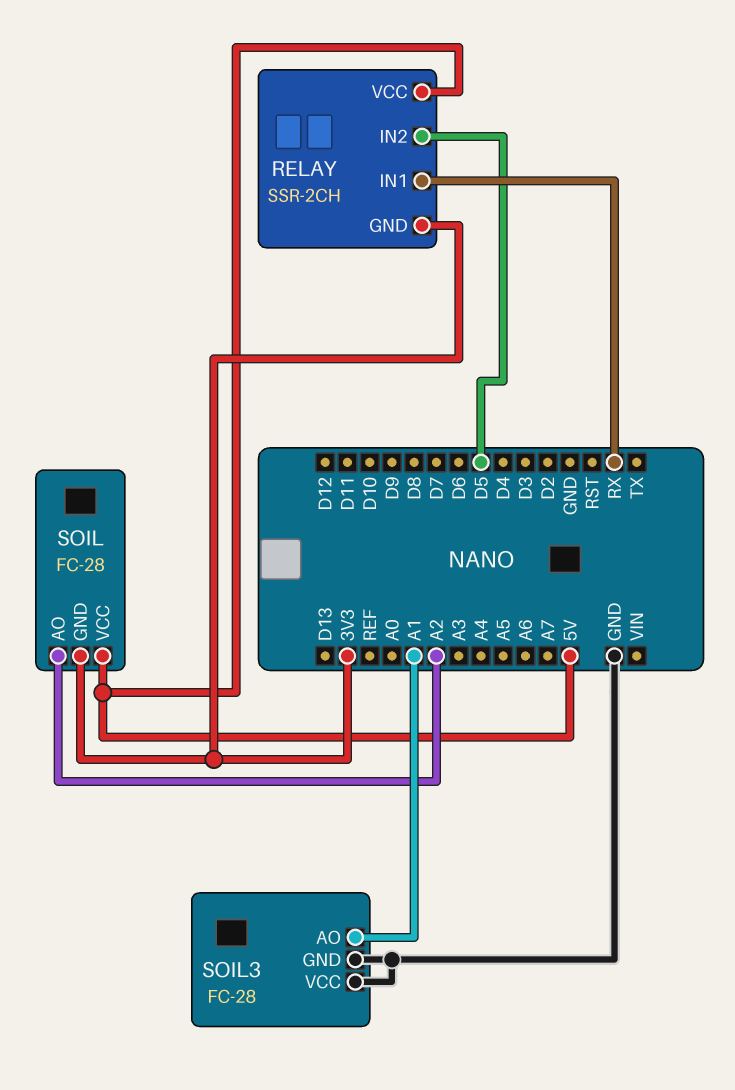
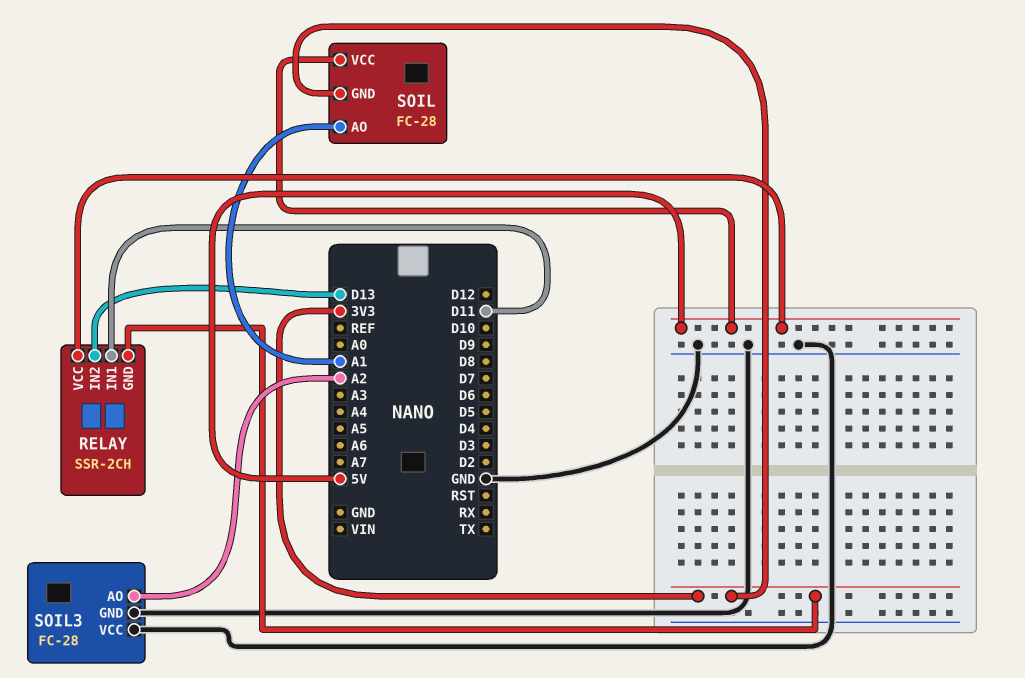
RELAY pin IN1: RX -> D11
RELAY pin IN2: D5 -> D13
SOIL pin AO: A2 -> A1
SOIL3 pin AO: A1 -> A2

